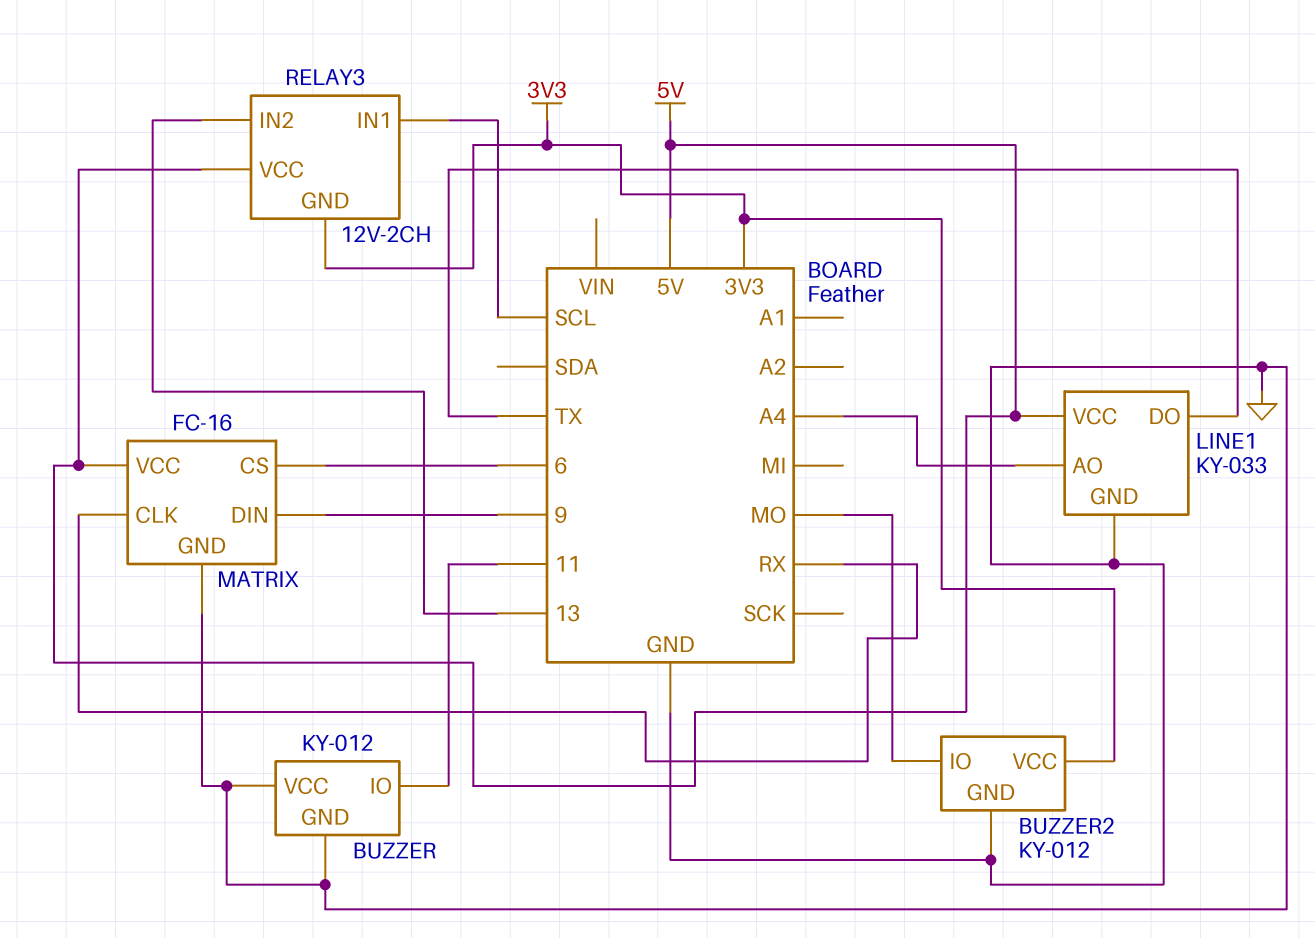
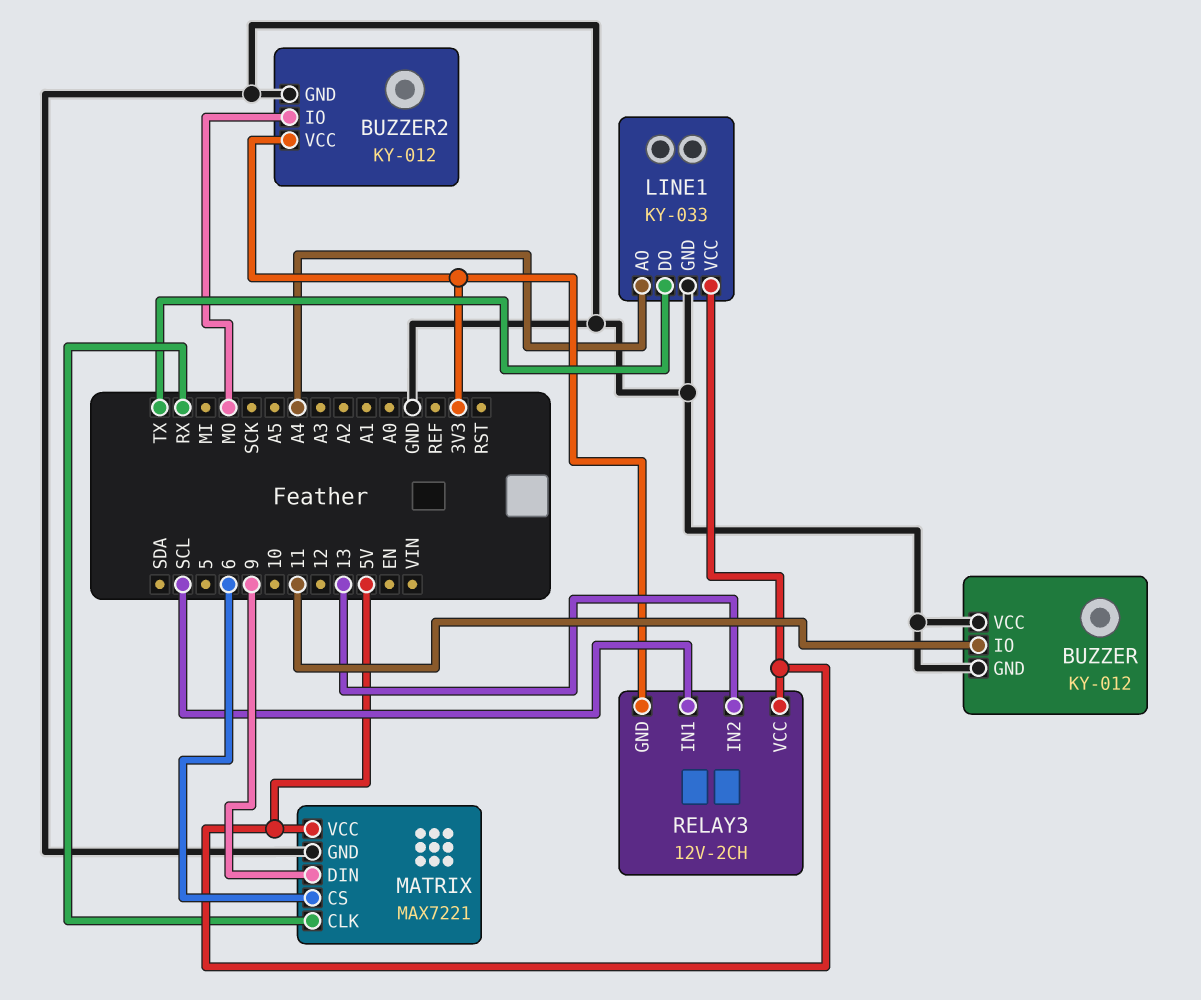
MATRIX: FC-16 -> MAX7221

